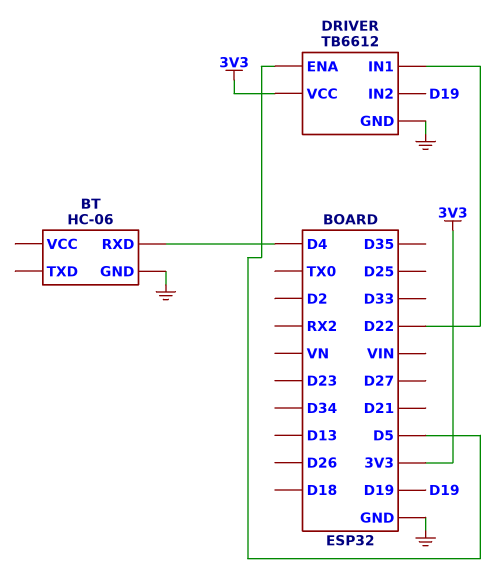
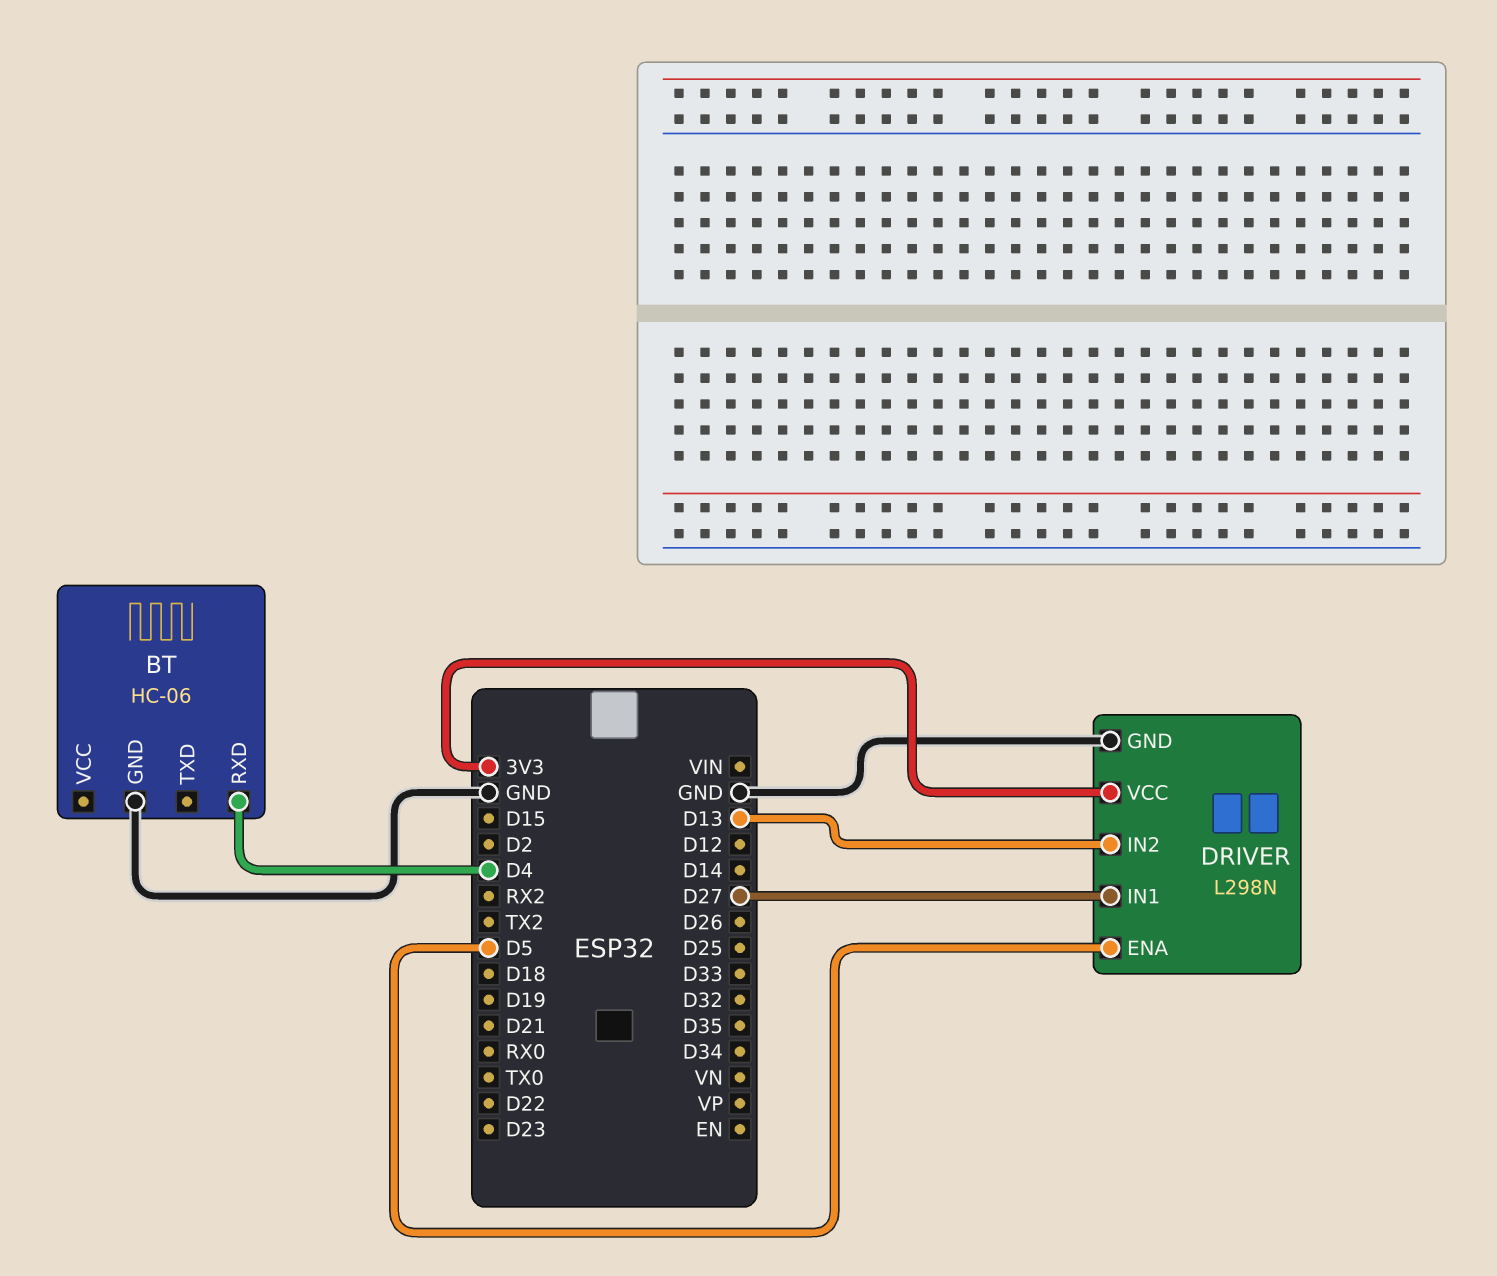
DRIVER: TB6612 -> L298N
DRIVER pin IN1: D22 -> D27
DRIVER pin IN2: D19 -> D13

